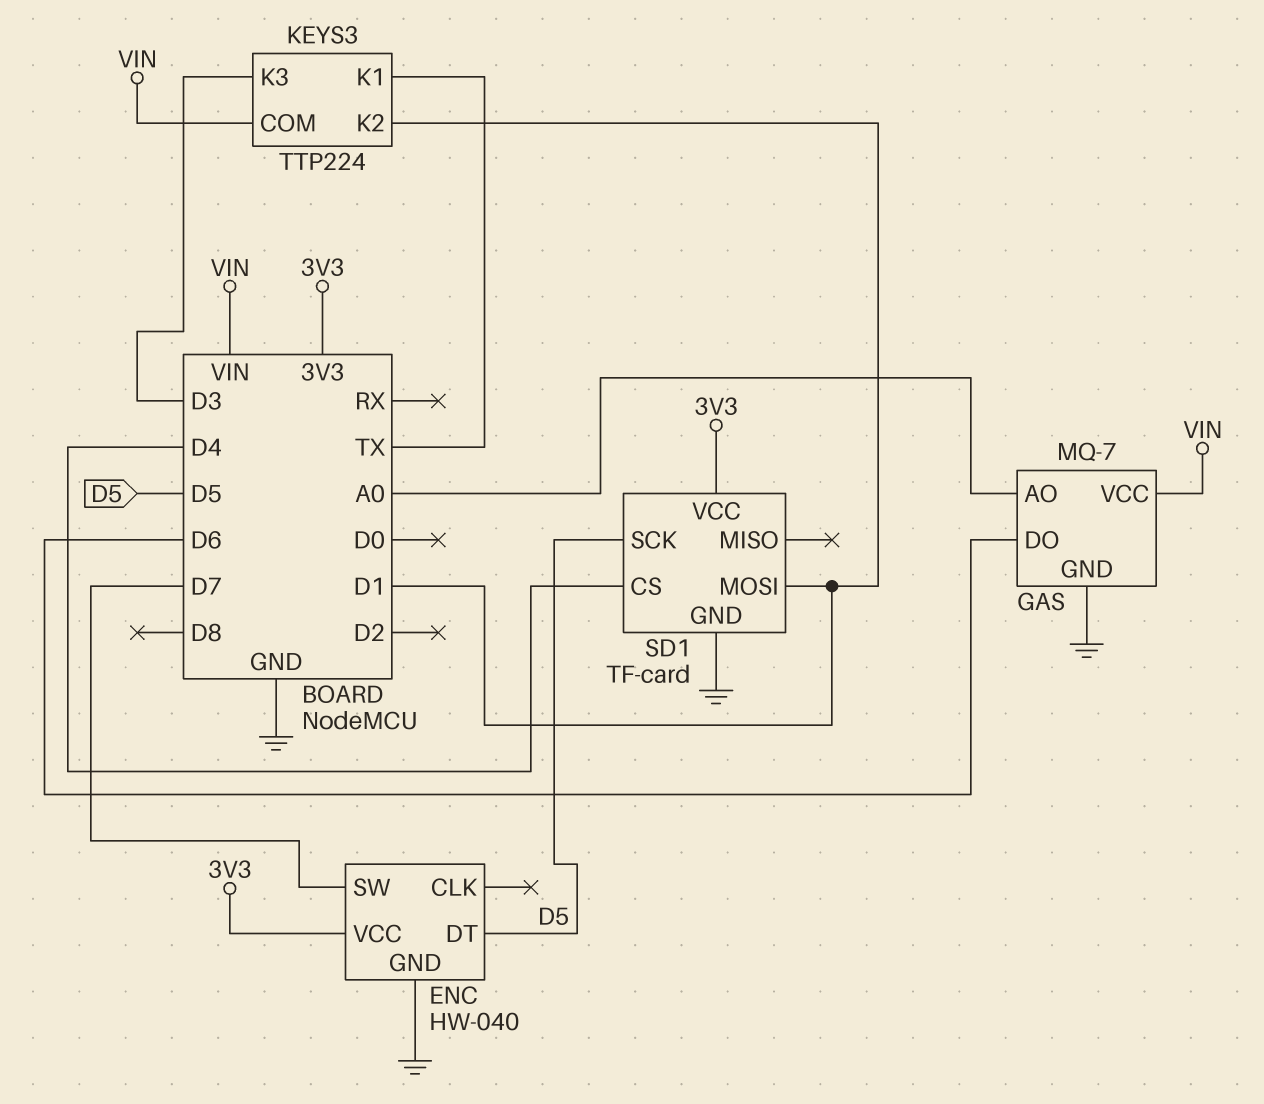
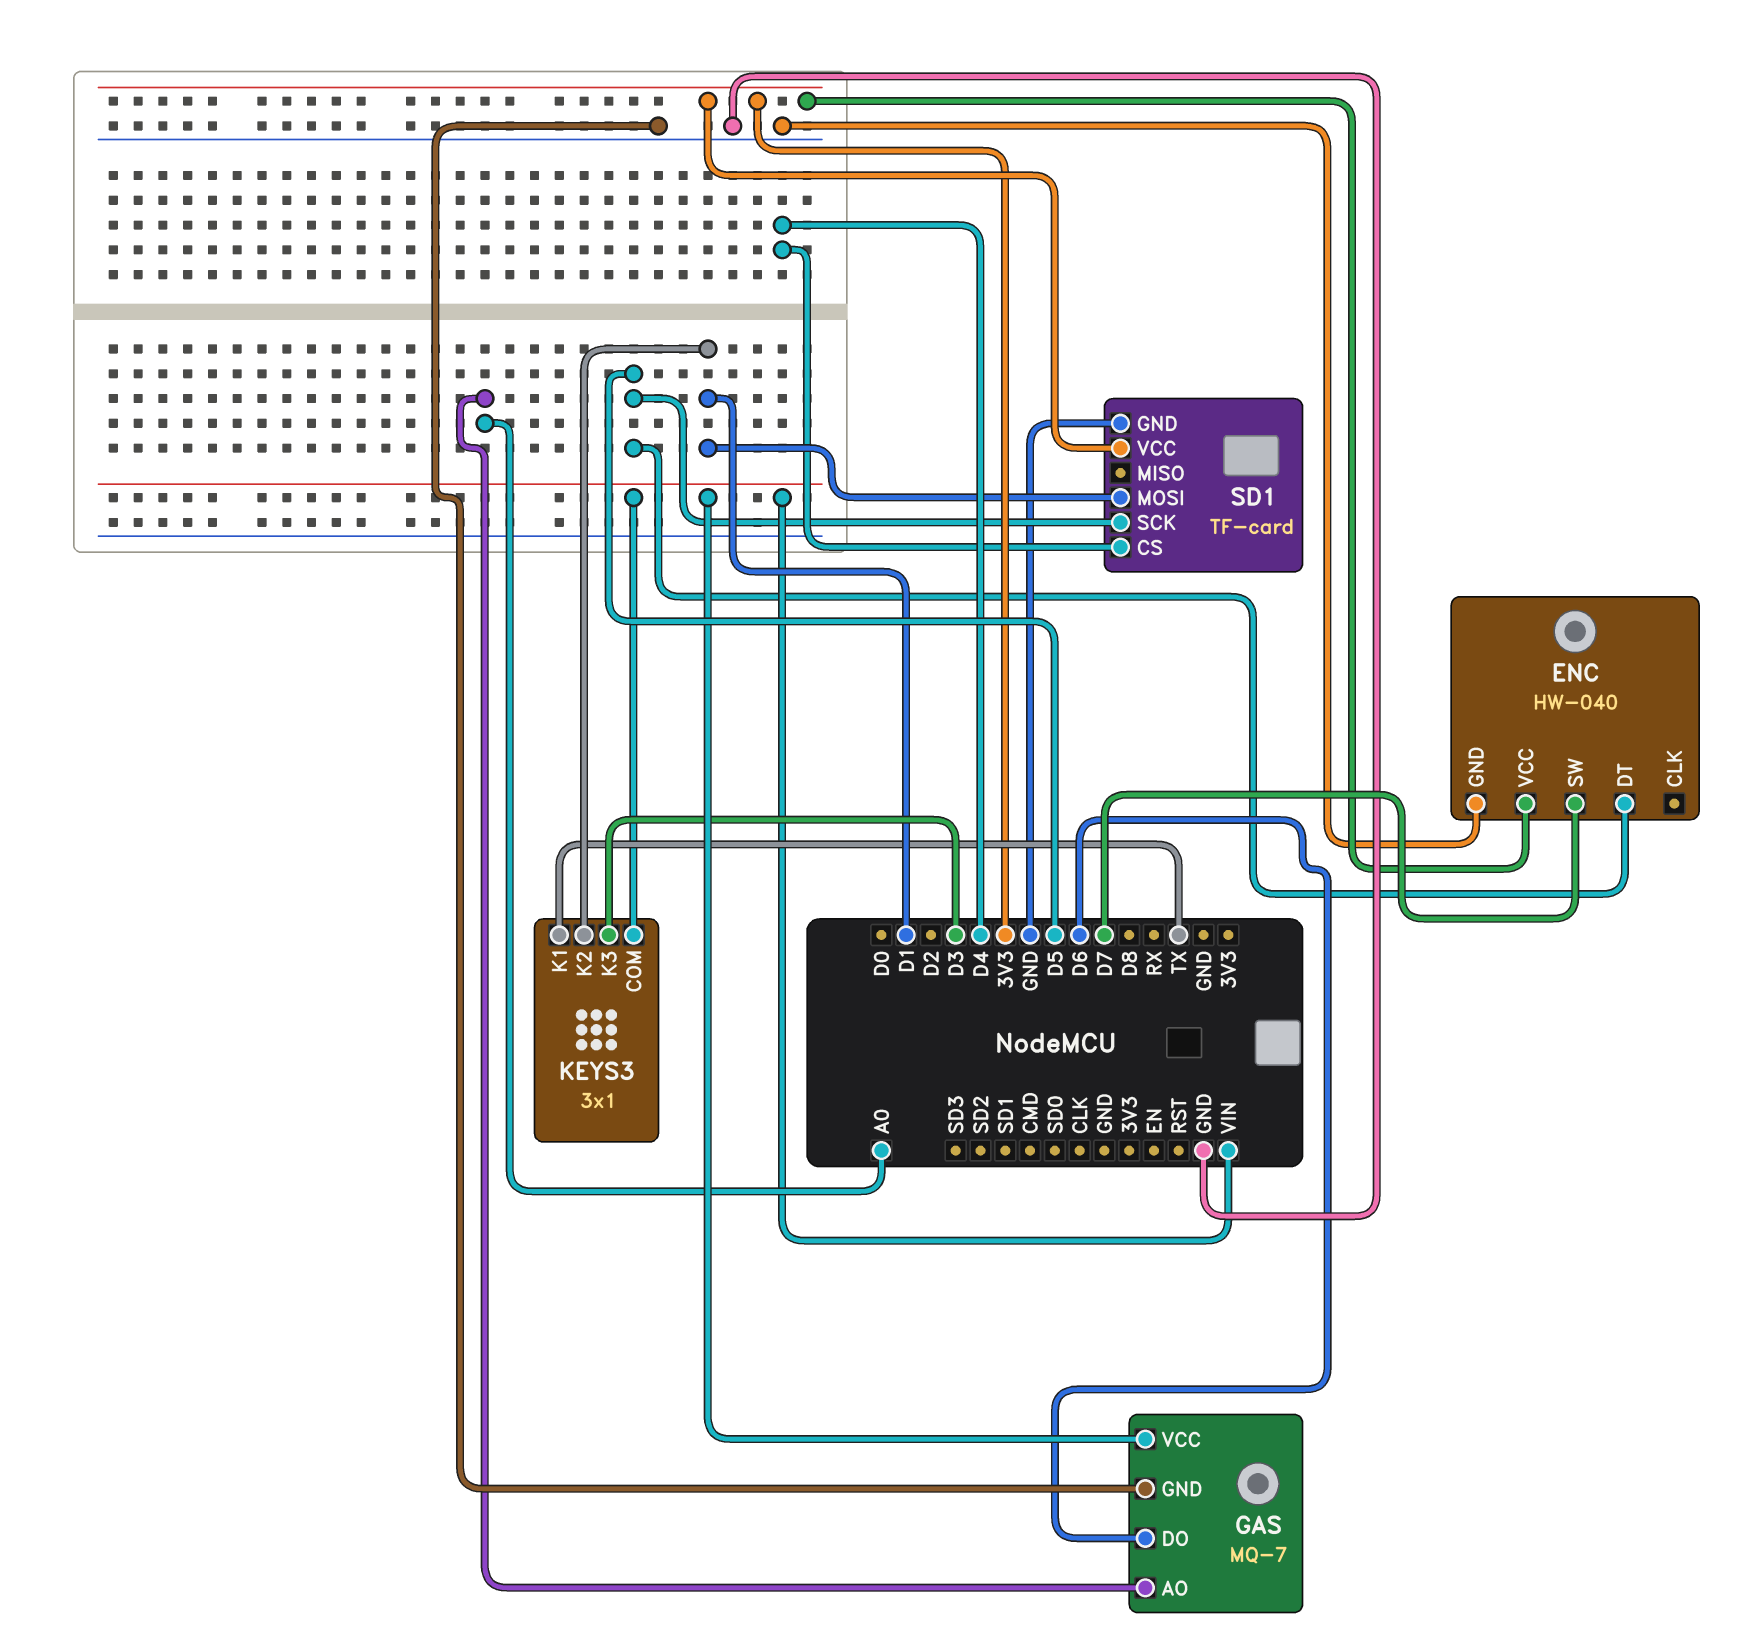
KEYS3: TTP224 -> 3x1

